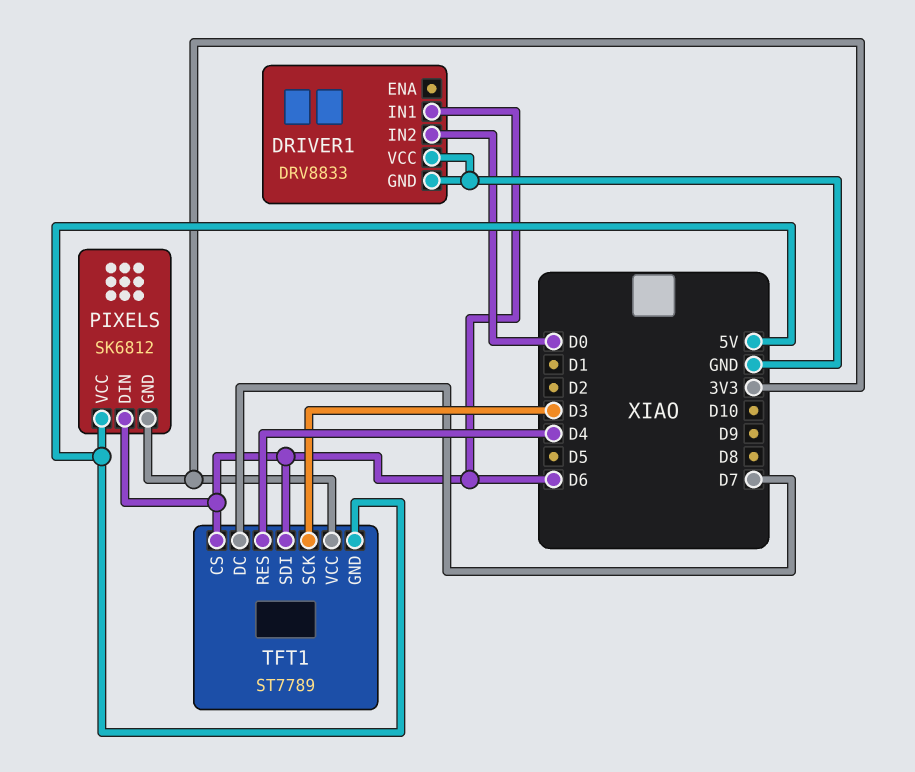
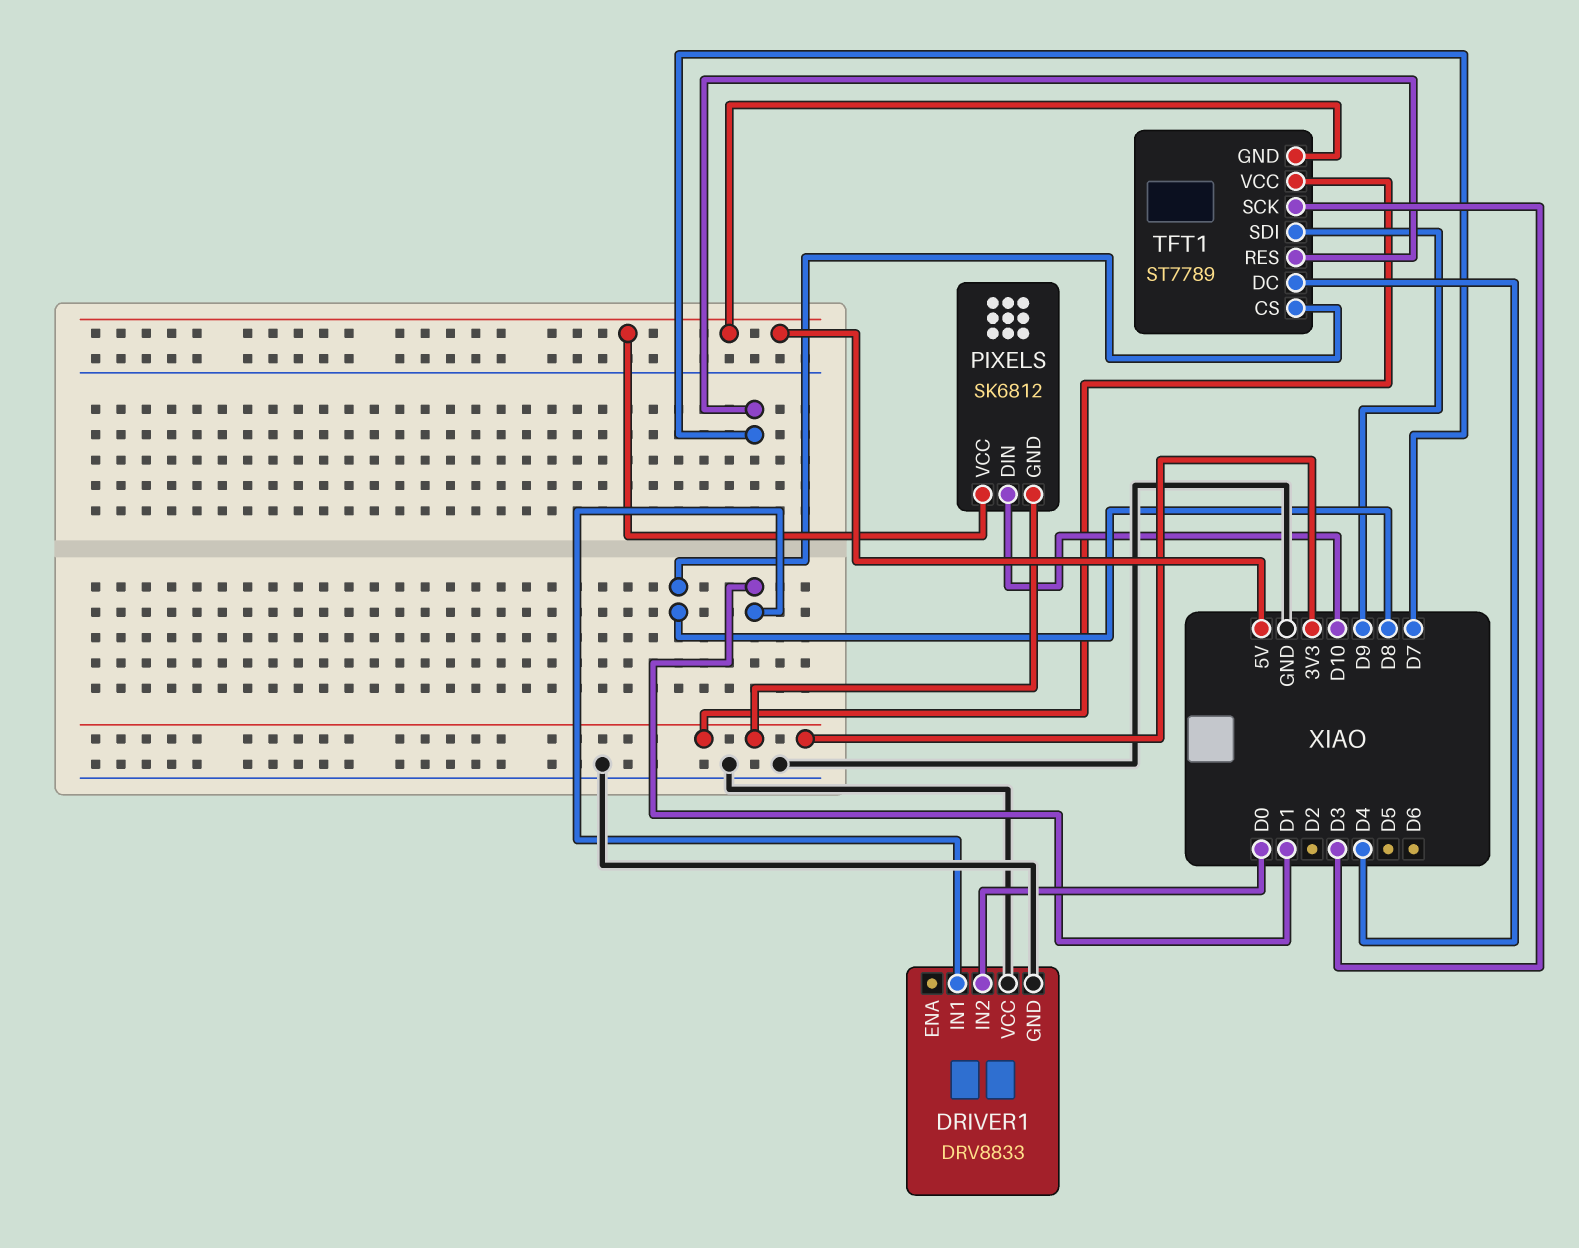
DRIVER1 pin IN1: D6 -> D1
PIXELS pin DIN: D6 -> D10
TFT1 pin CS: D6 -> D8
TFT1 pin DC: D7 -> D4
TFT1 pin RES: D4 -> D7
TFT1 pin SDI: D6 -> D9

